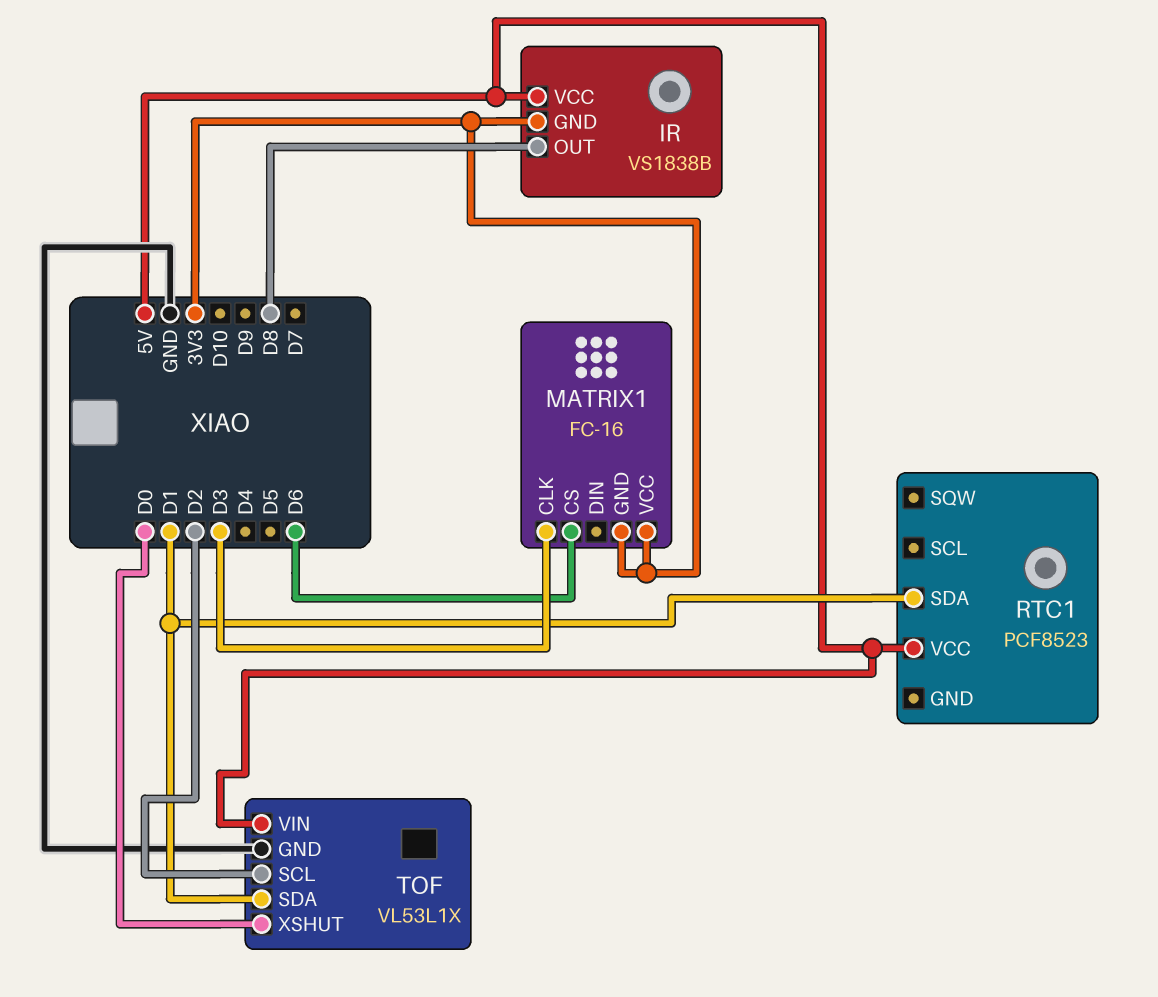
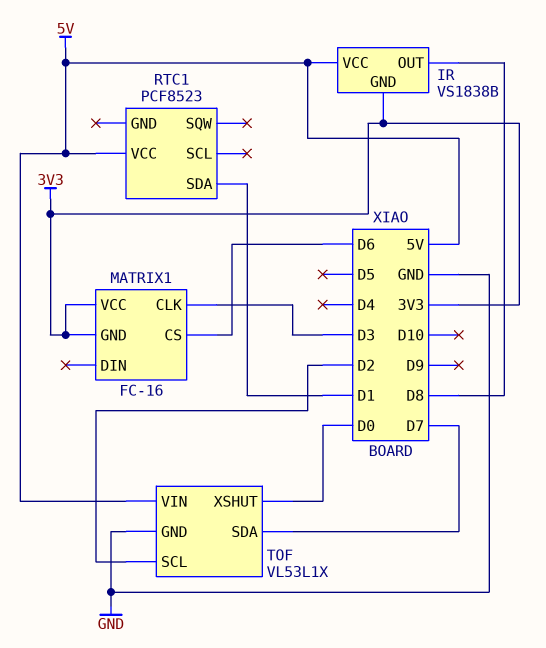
TOF pin SDA: D1 -> D7

